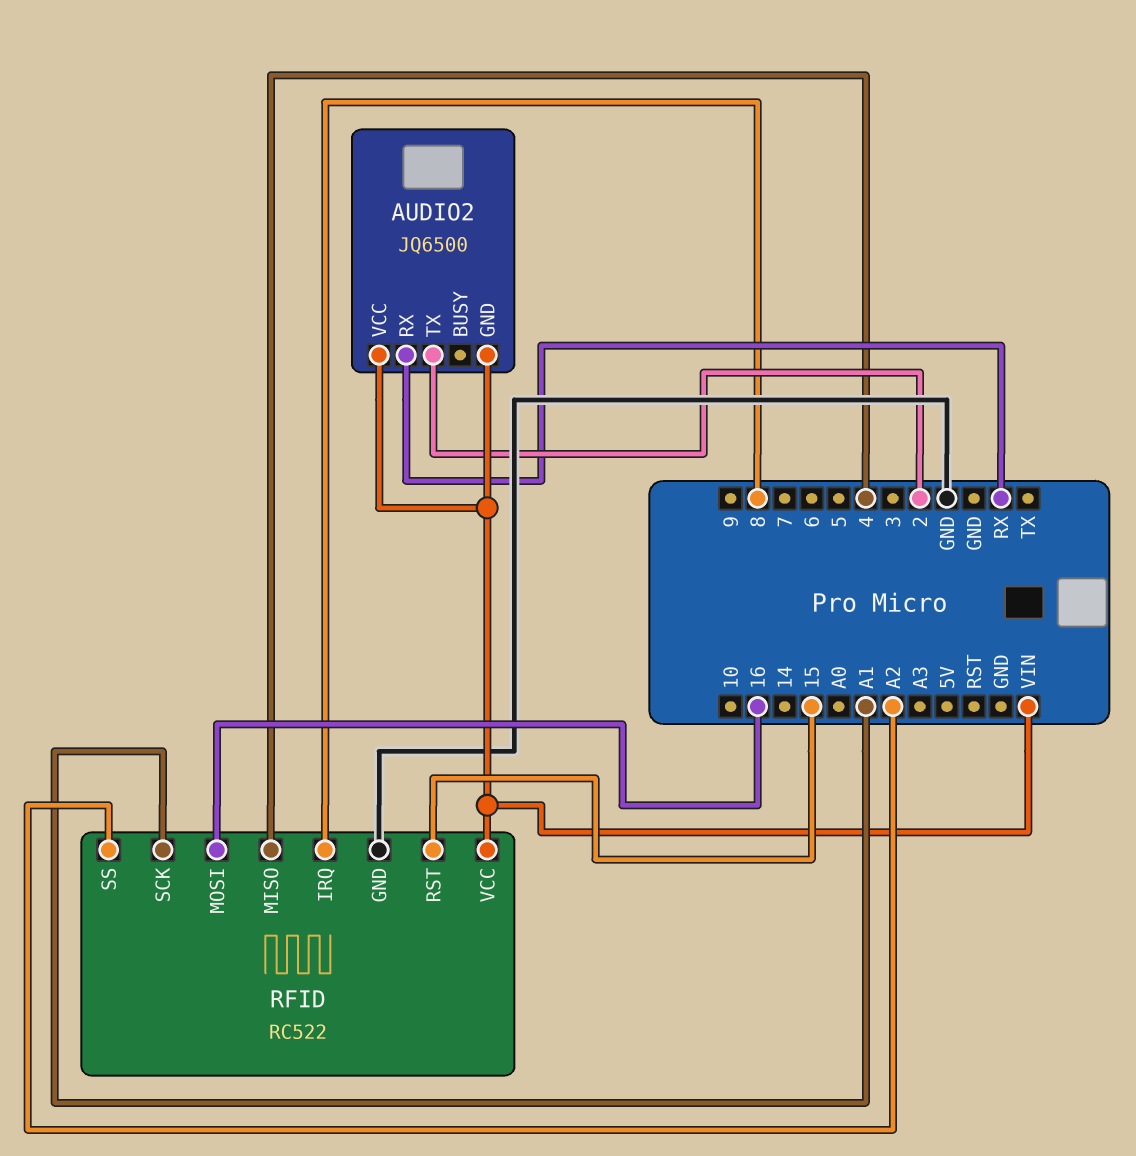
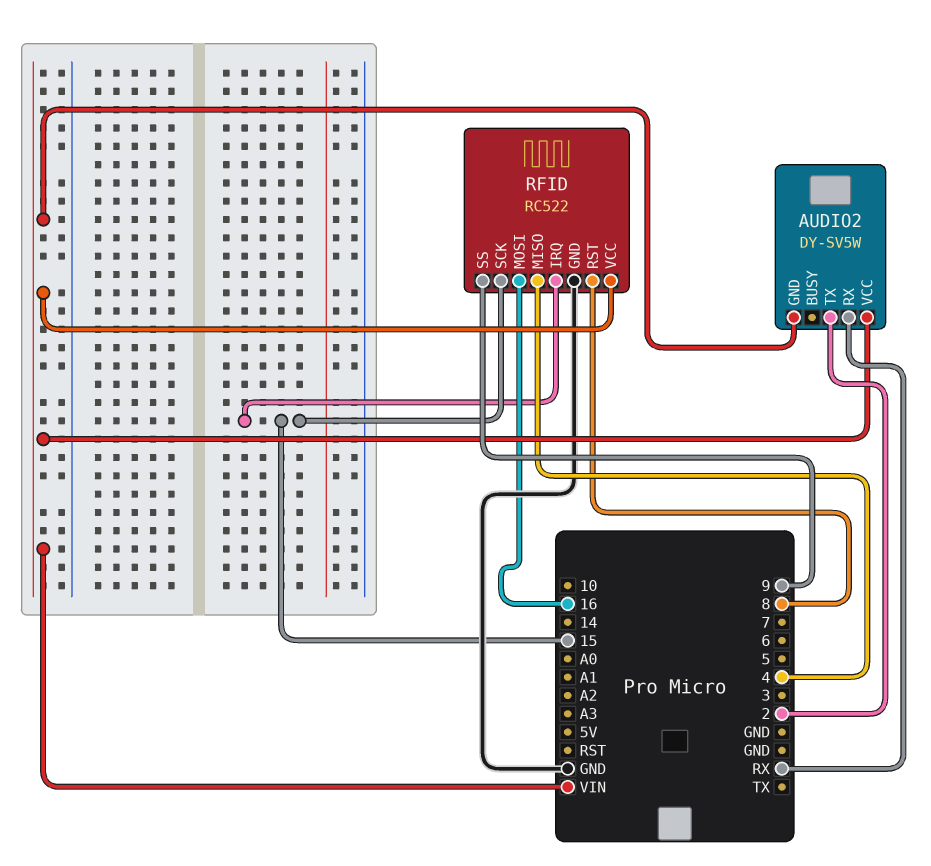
AUDIO2: JQ6500 -> DY-SV5W
RFID pin IRQ: 8 -> 15
RFID pin RST: 15 -> 8
RFID pin SCK: A1 -> 15
RFID pin SS: A2 -> 9

